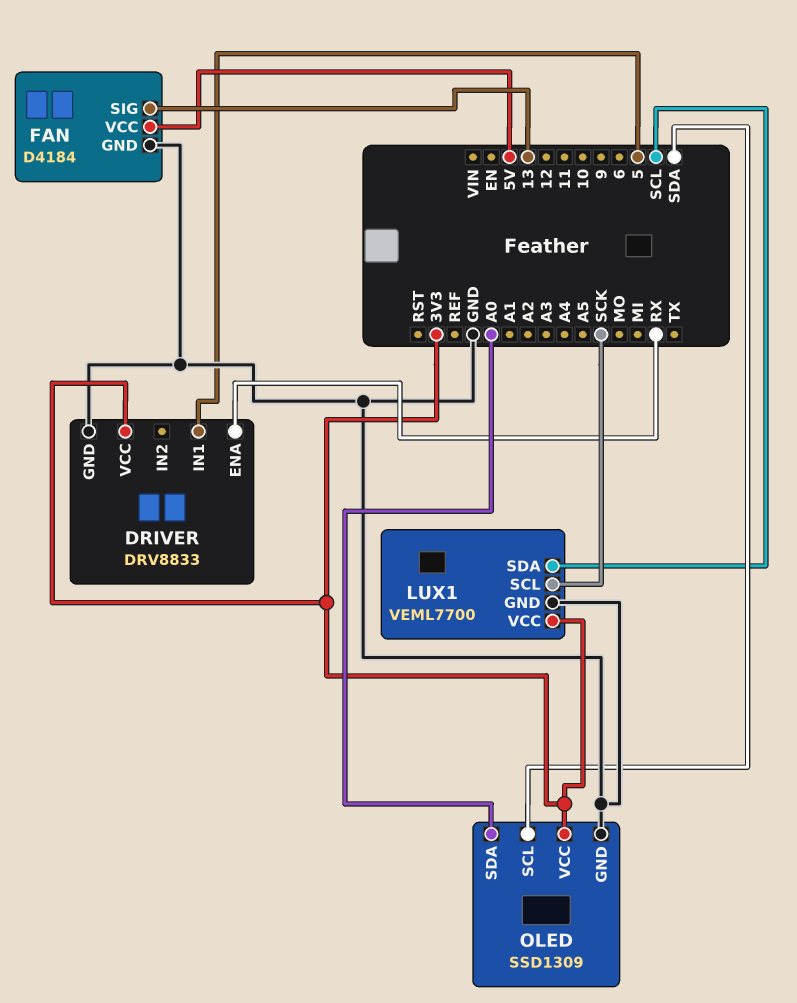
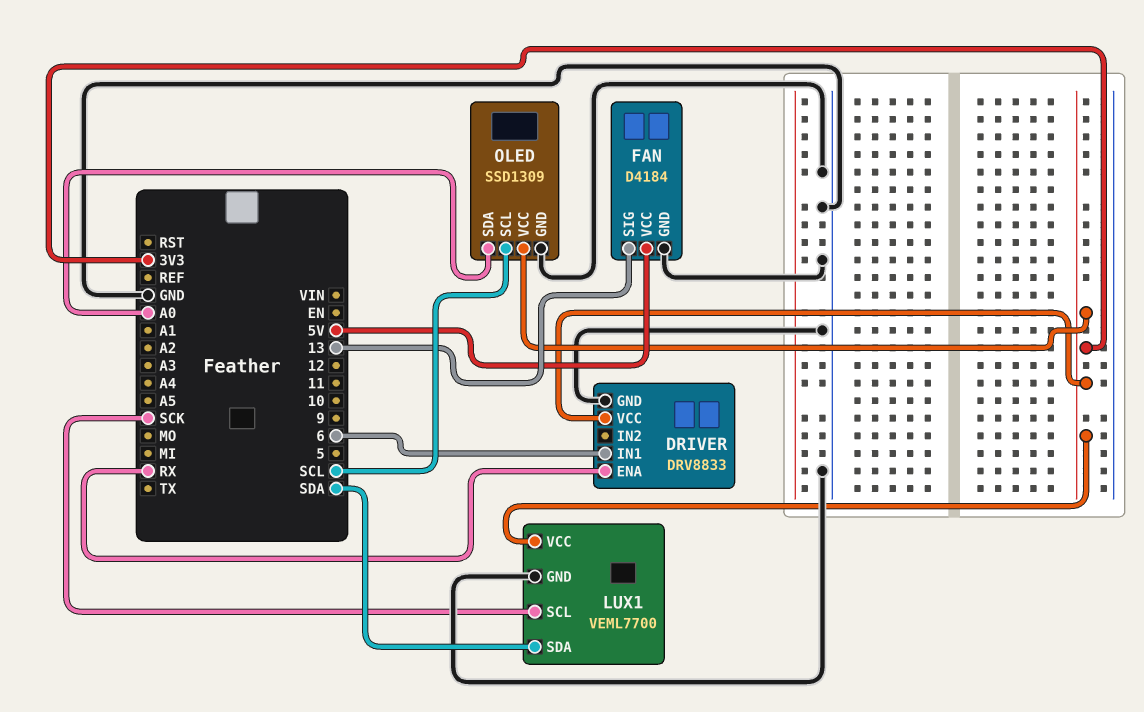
DRIVER pin IN1: 5 -> 6
LUX1 pin SDA: SCL -> SDA
OLED pin SCL: SDA -> SCL

